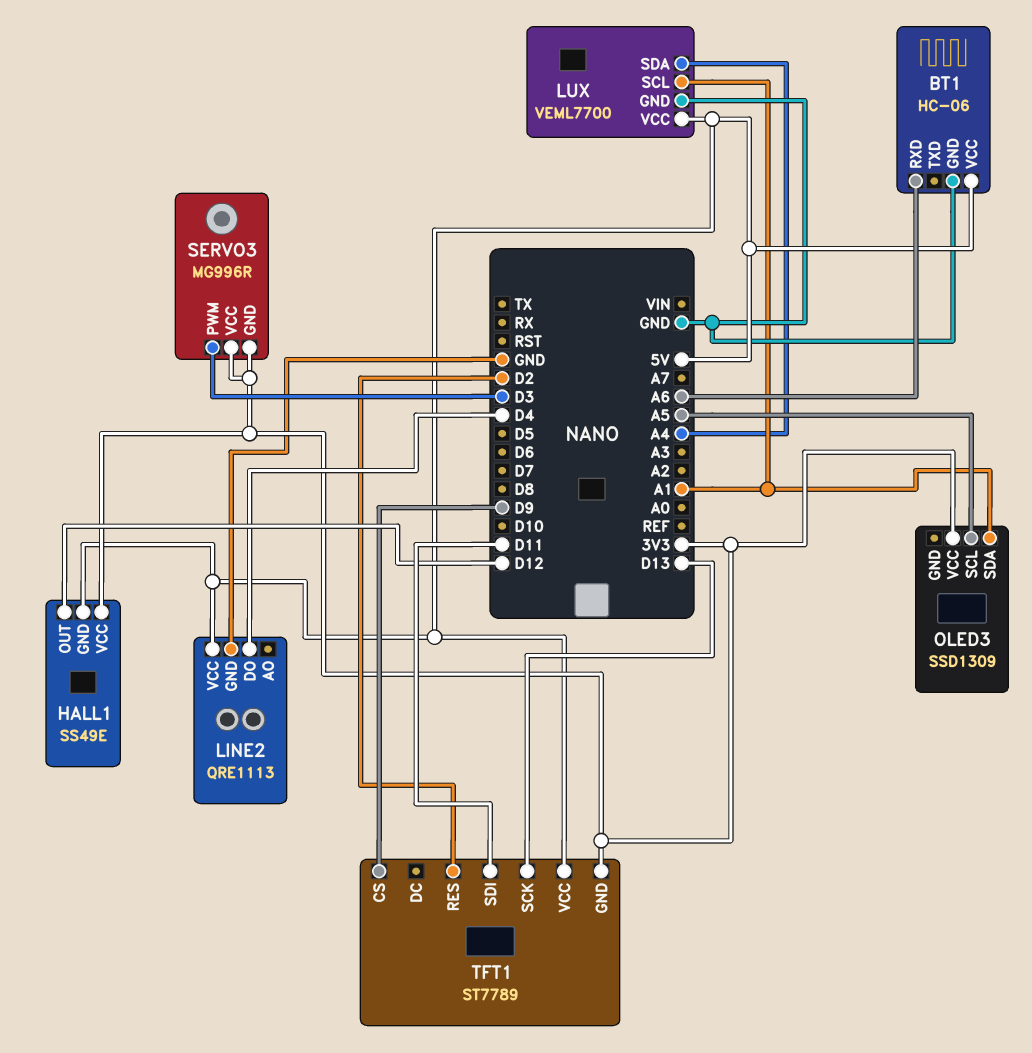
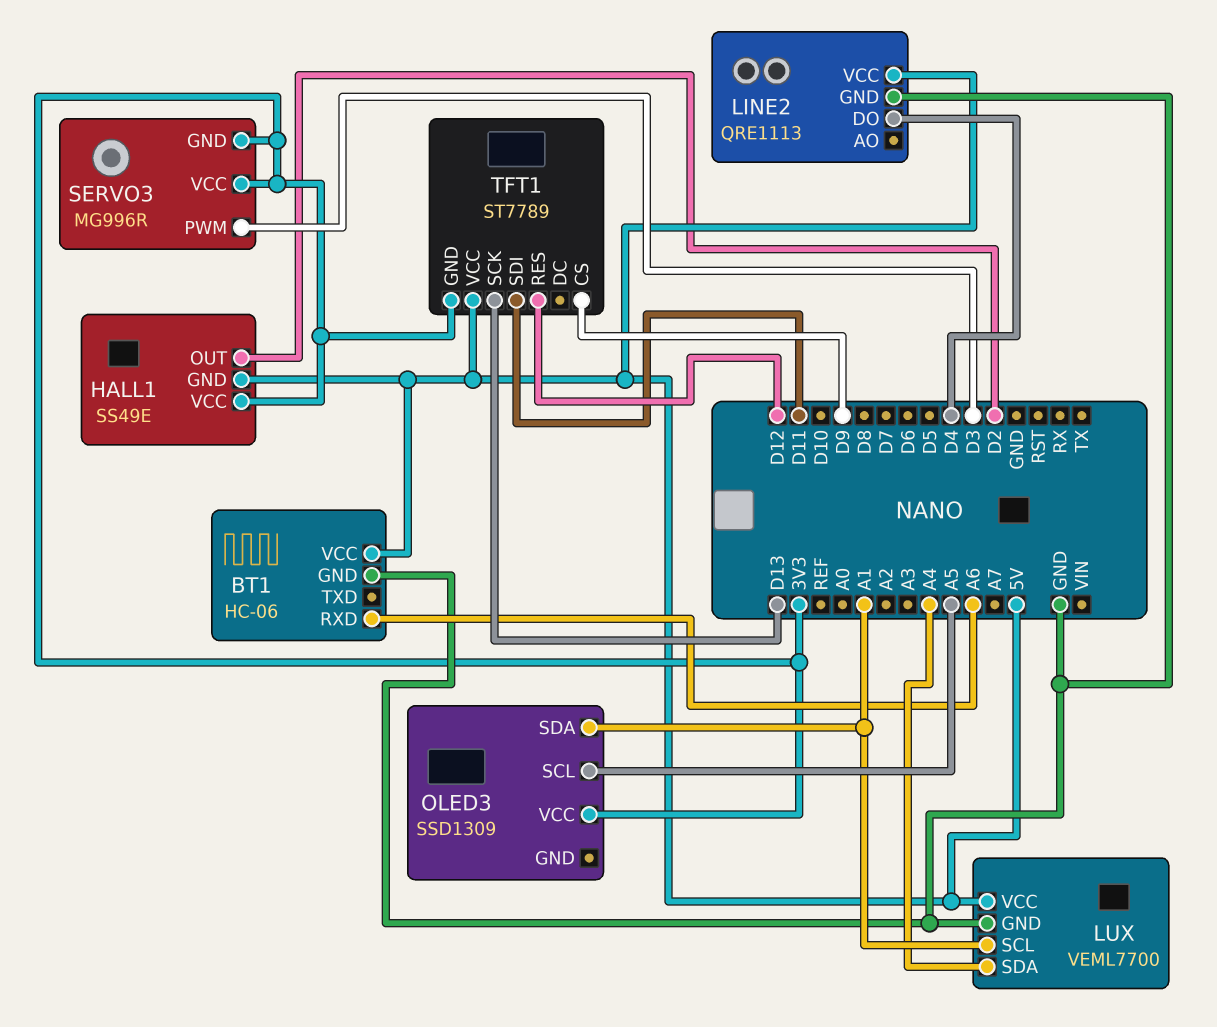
HALL1 pin OUT: D12 -> D2
TFT1 pin RES: D2 -> D12

